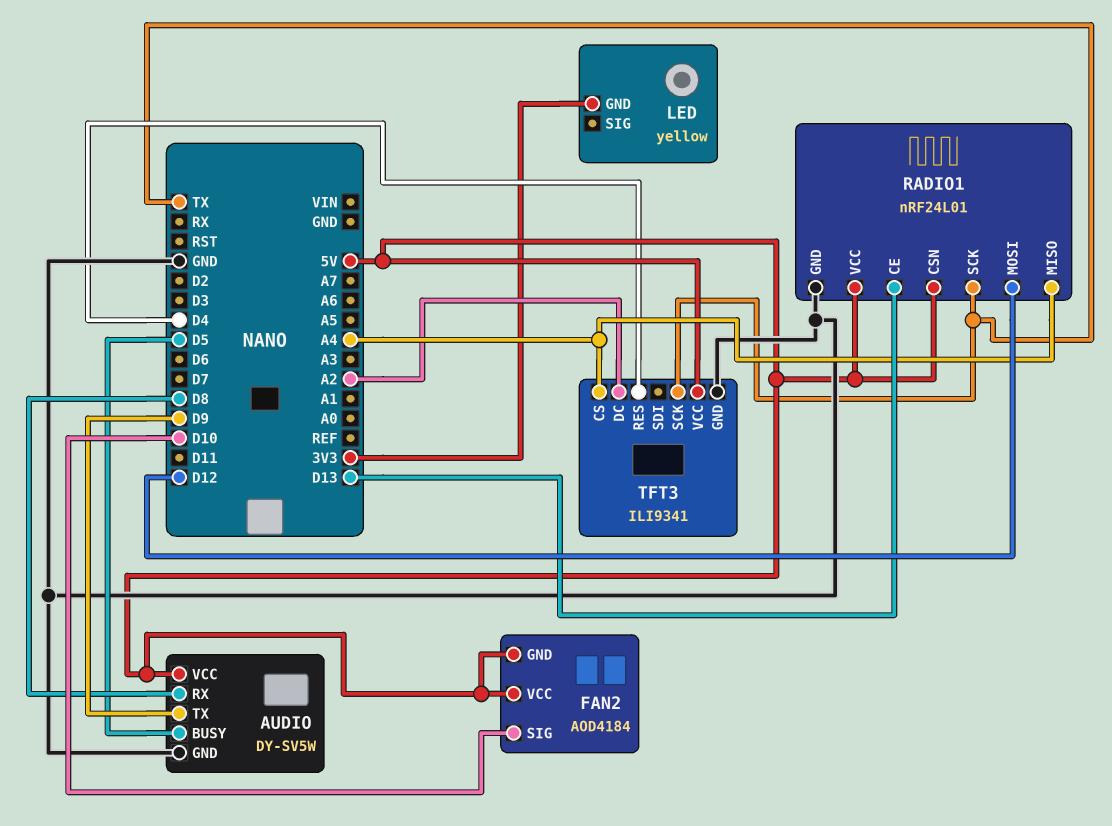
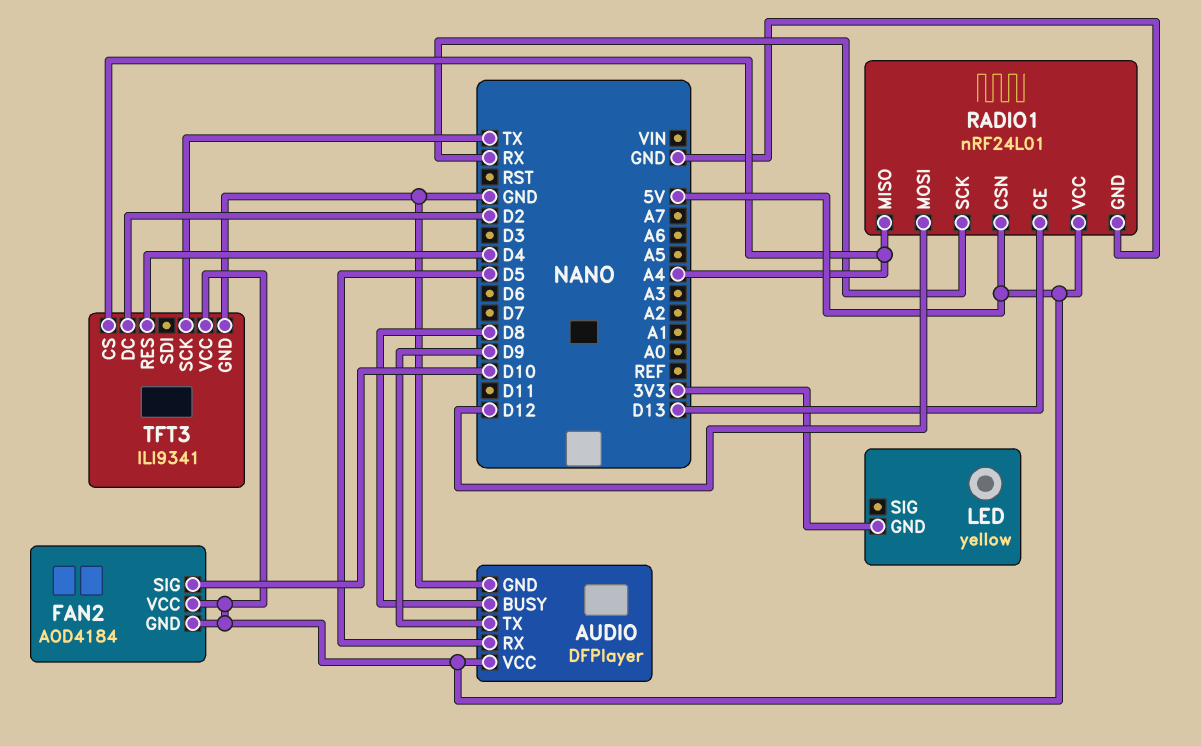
AUDIO: DY-SV5W -> DFPlayer
AUDIO pin BUSY: D5 -> D8
AUDIO pin RX: D8 -> D5
RADIO1 pin SCK: TX -> RX
TFT3 pin DC: A2 -> D2

